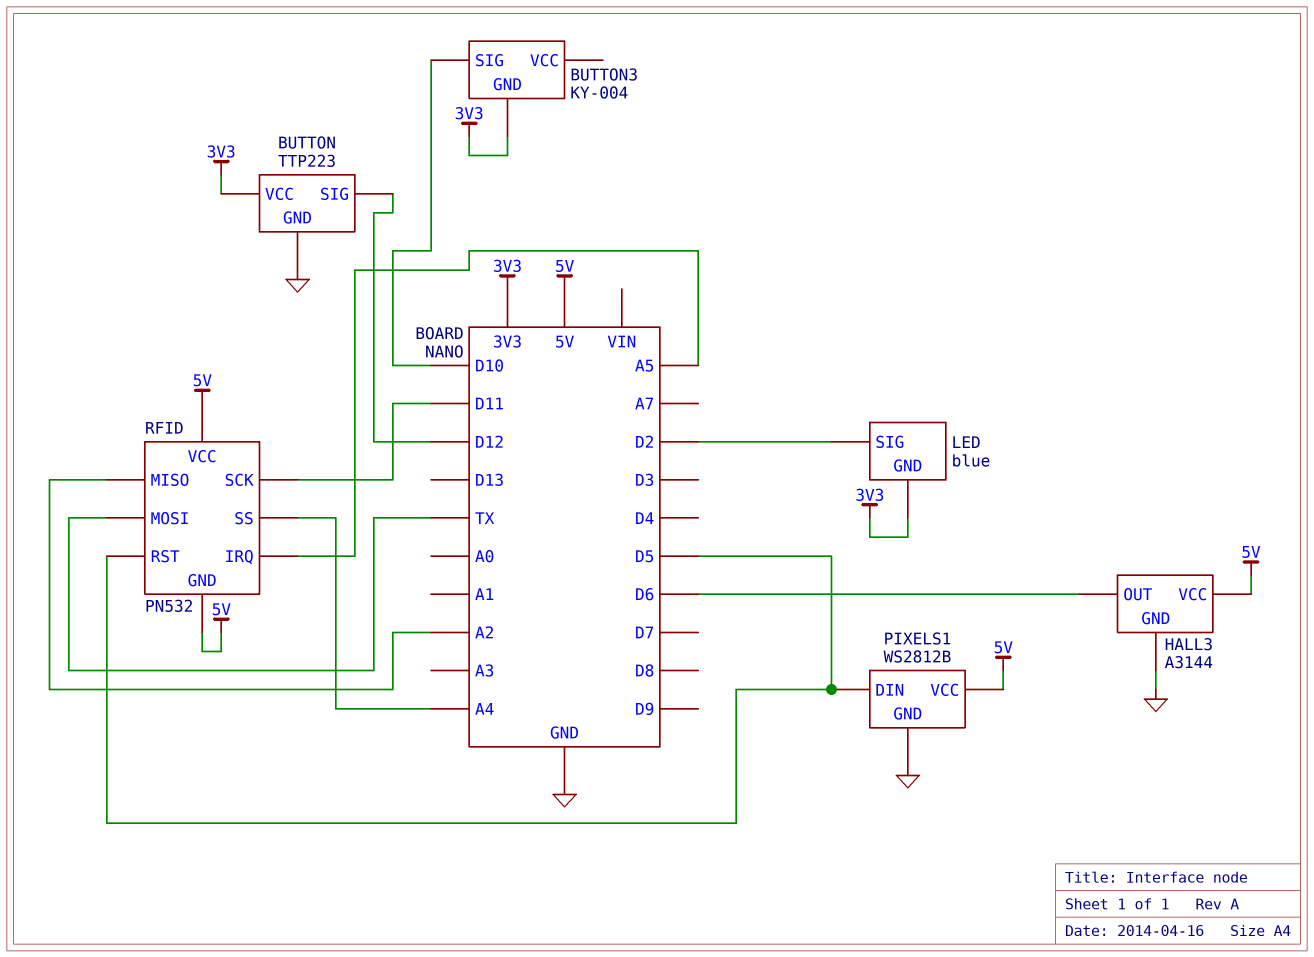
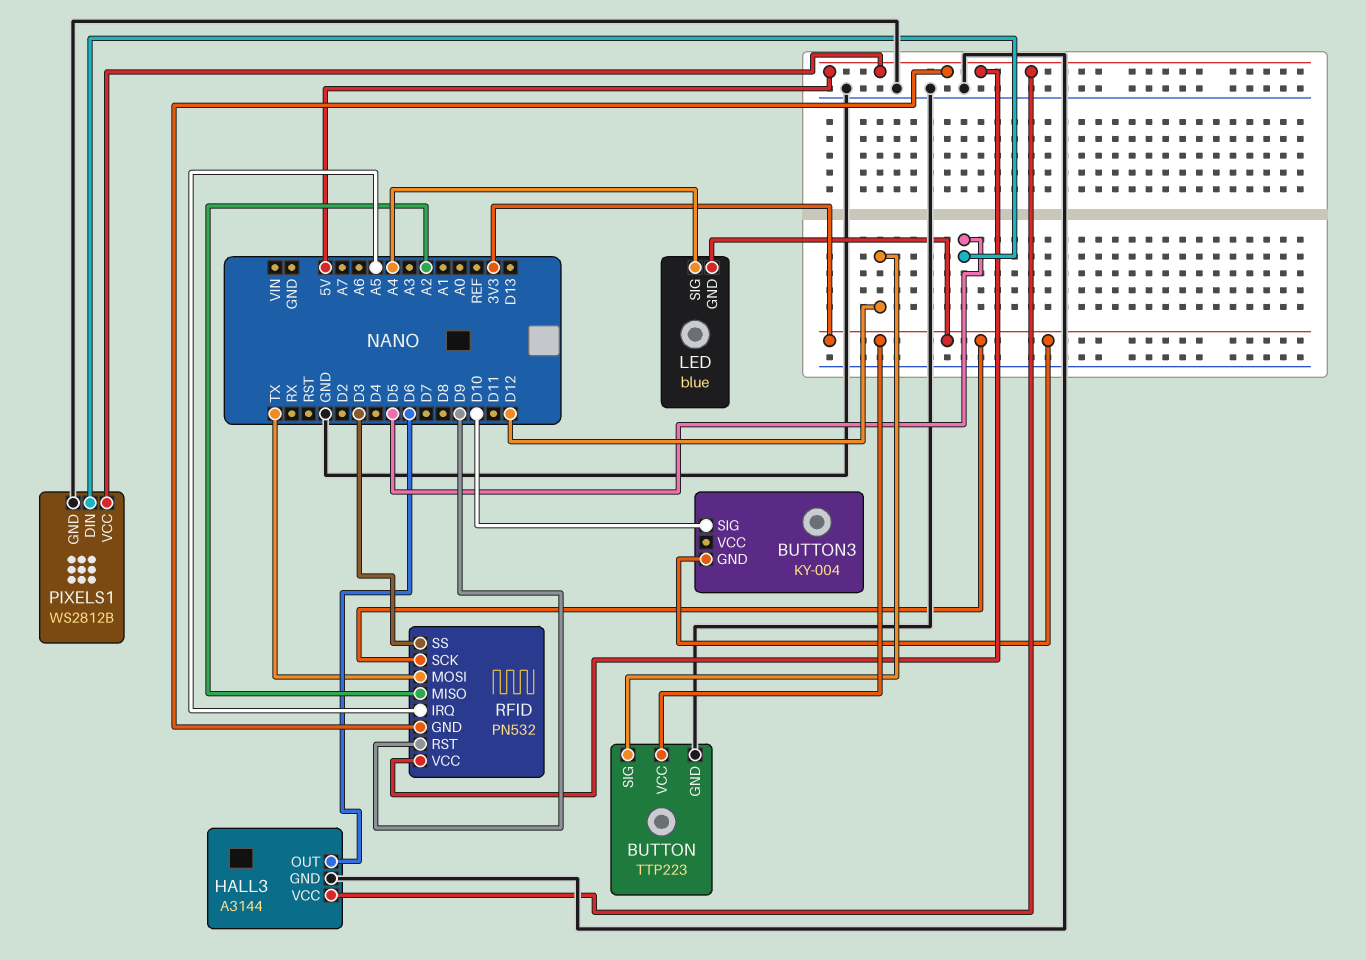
LED pin SIG: D2 -> A4
RFID pin RST: D5 -> D9
RFID pin SCK: D11 -> 3V3
RFID pin SS: A4 -> D3

